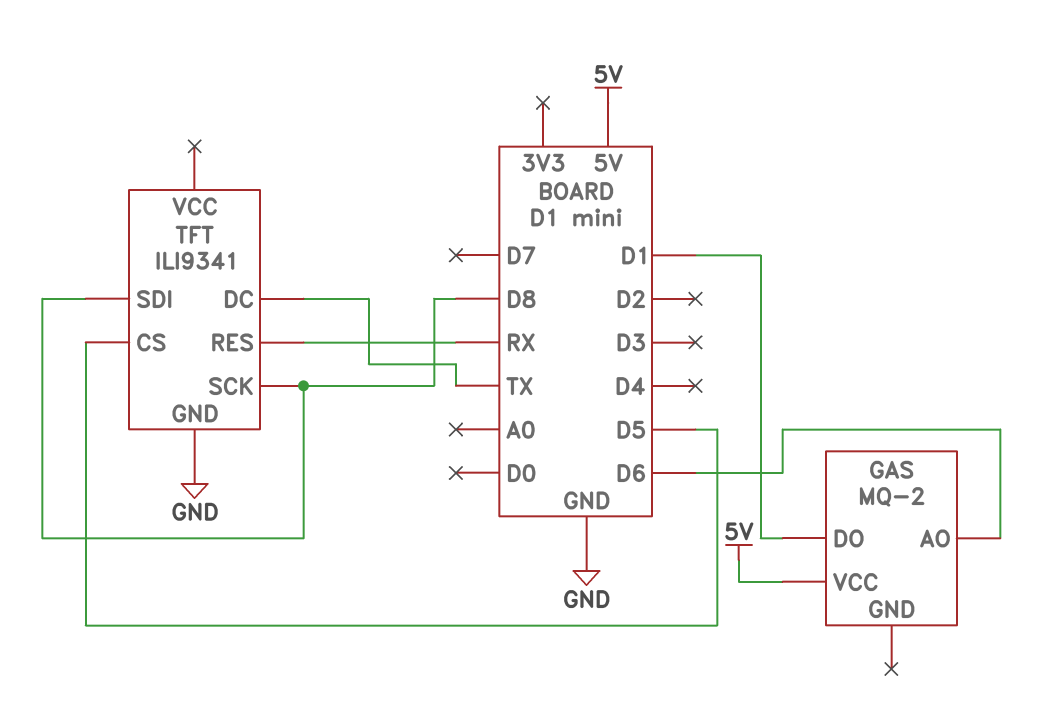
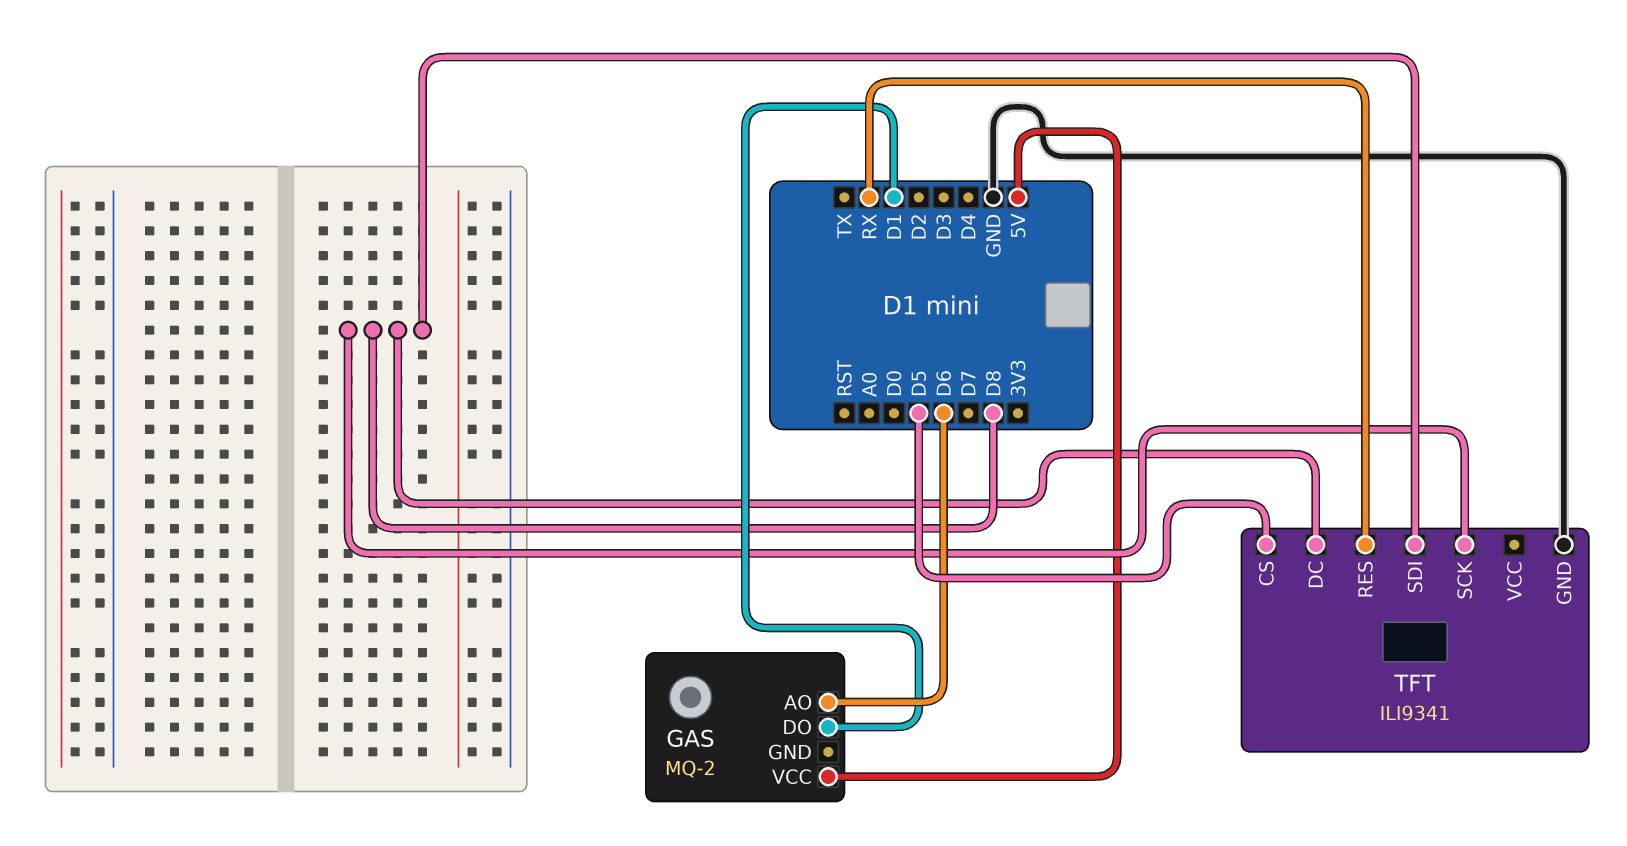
TFT pin DC: TX -> D8

